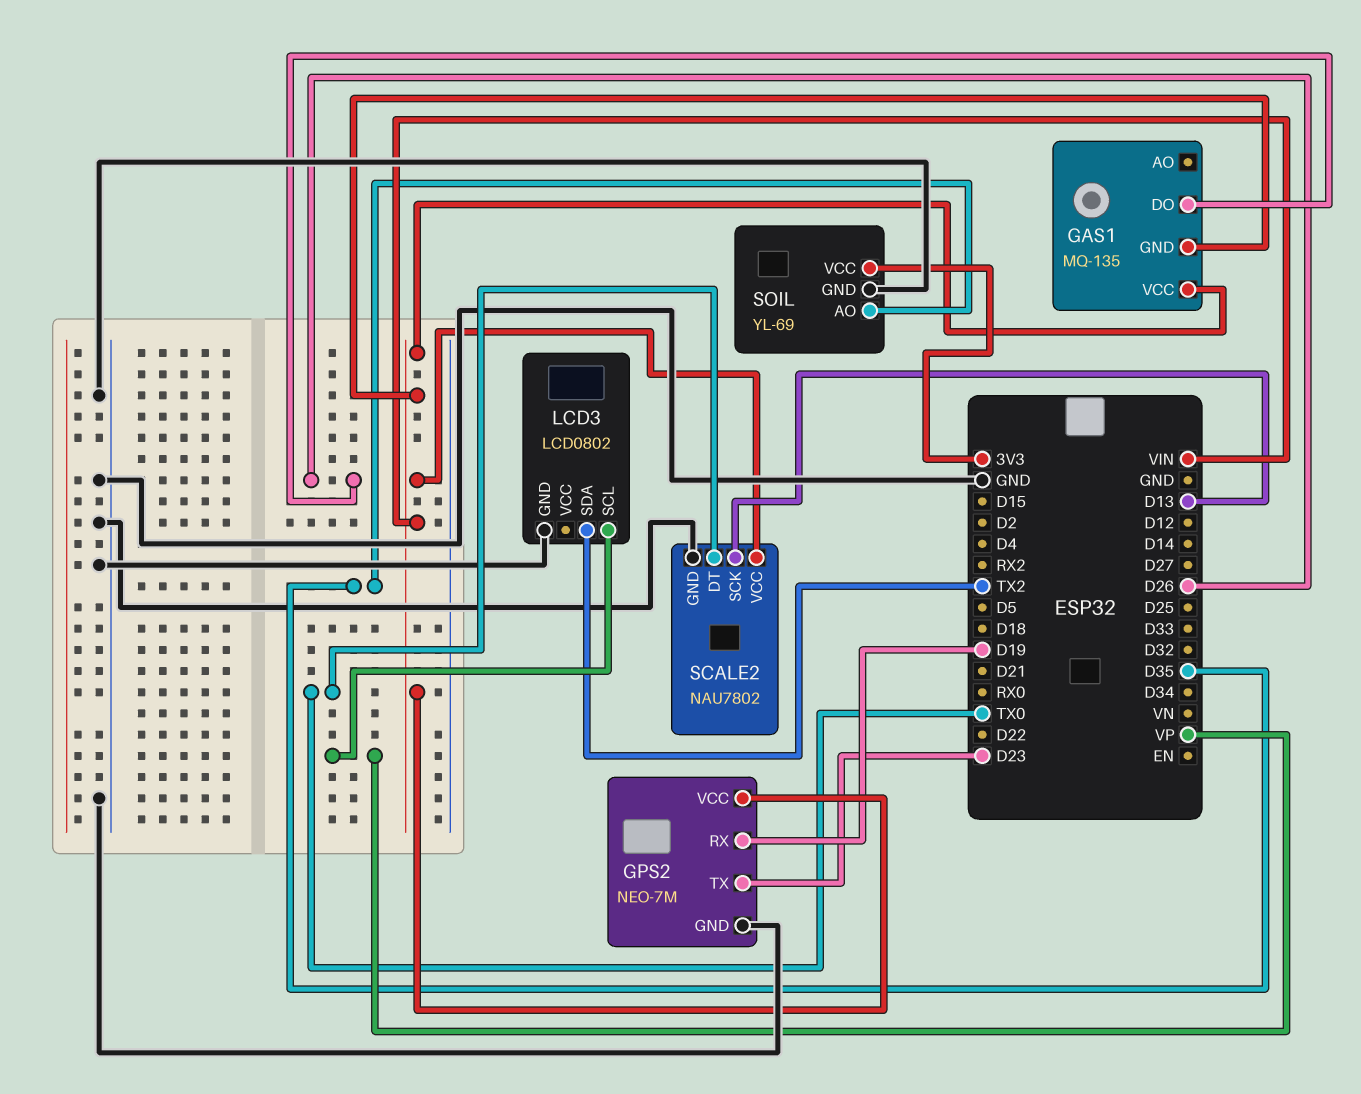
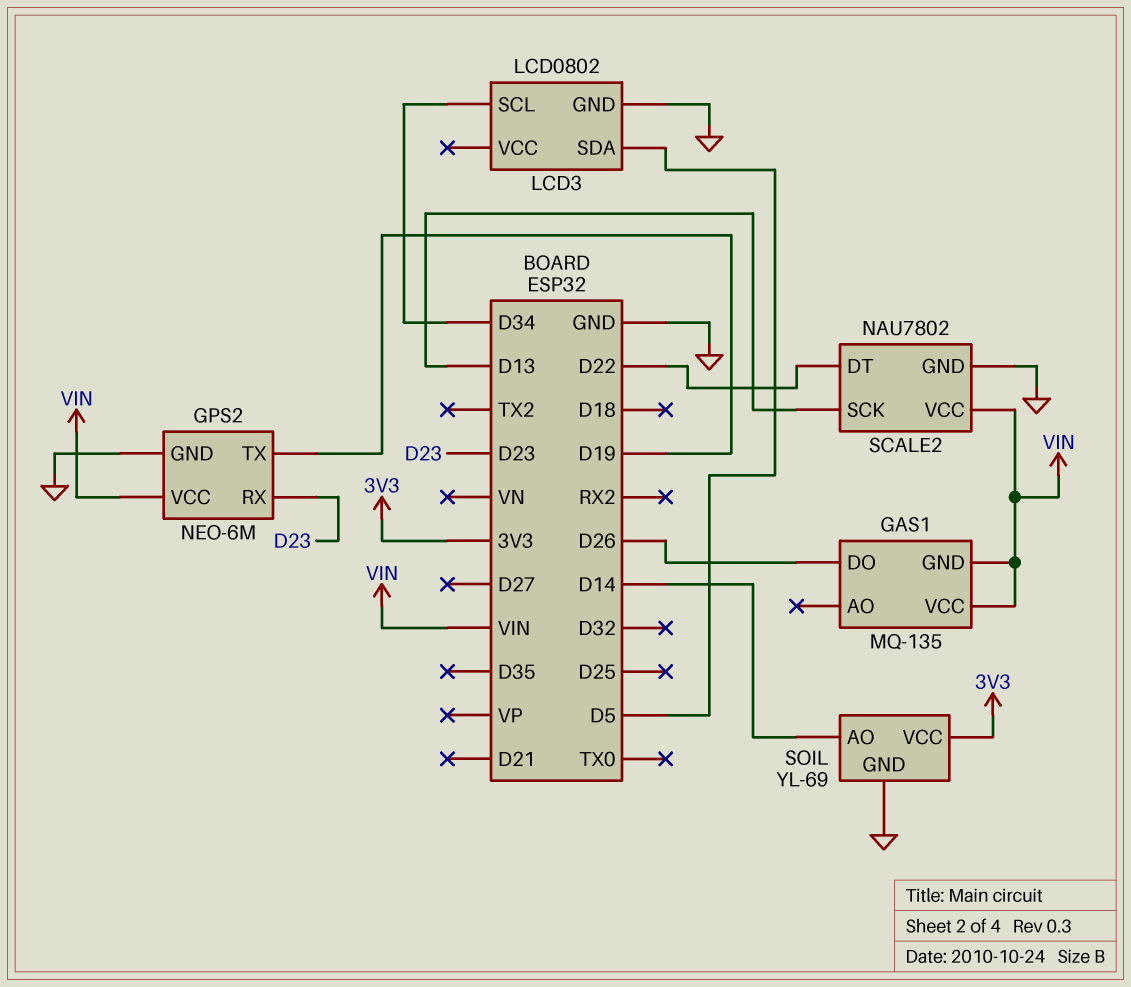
GPS2: NEO-7M -> NEO-6M
GPS2 pin RX: D19 -> D23
GPS2 pin TX: D23 -> D19
LCD3 pin SCL: VP -> D34
LCD3 pin SDA: TX2 -> D5
SCALE2 pin DT: TX0 -> D22
SOIL pin AO: D35 -> D14

